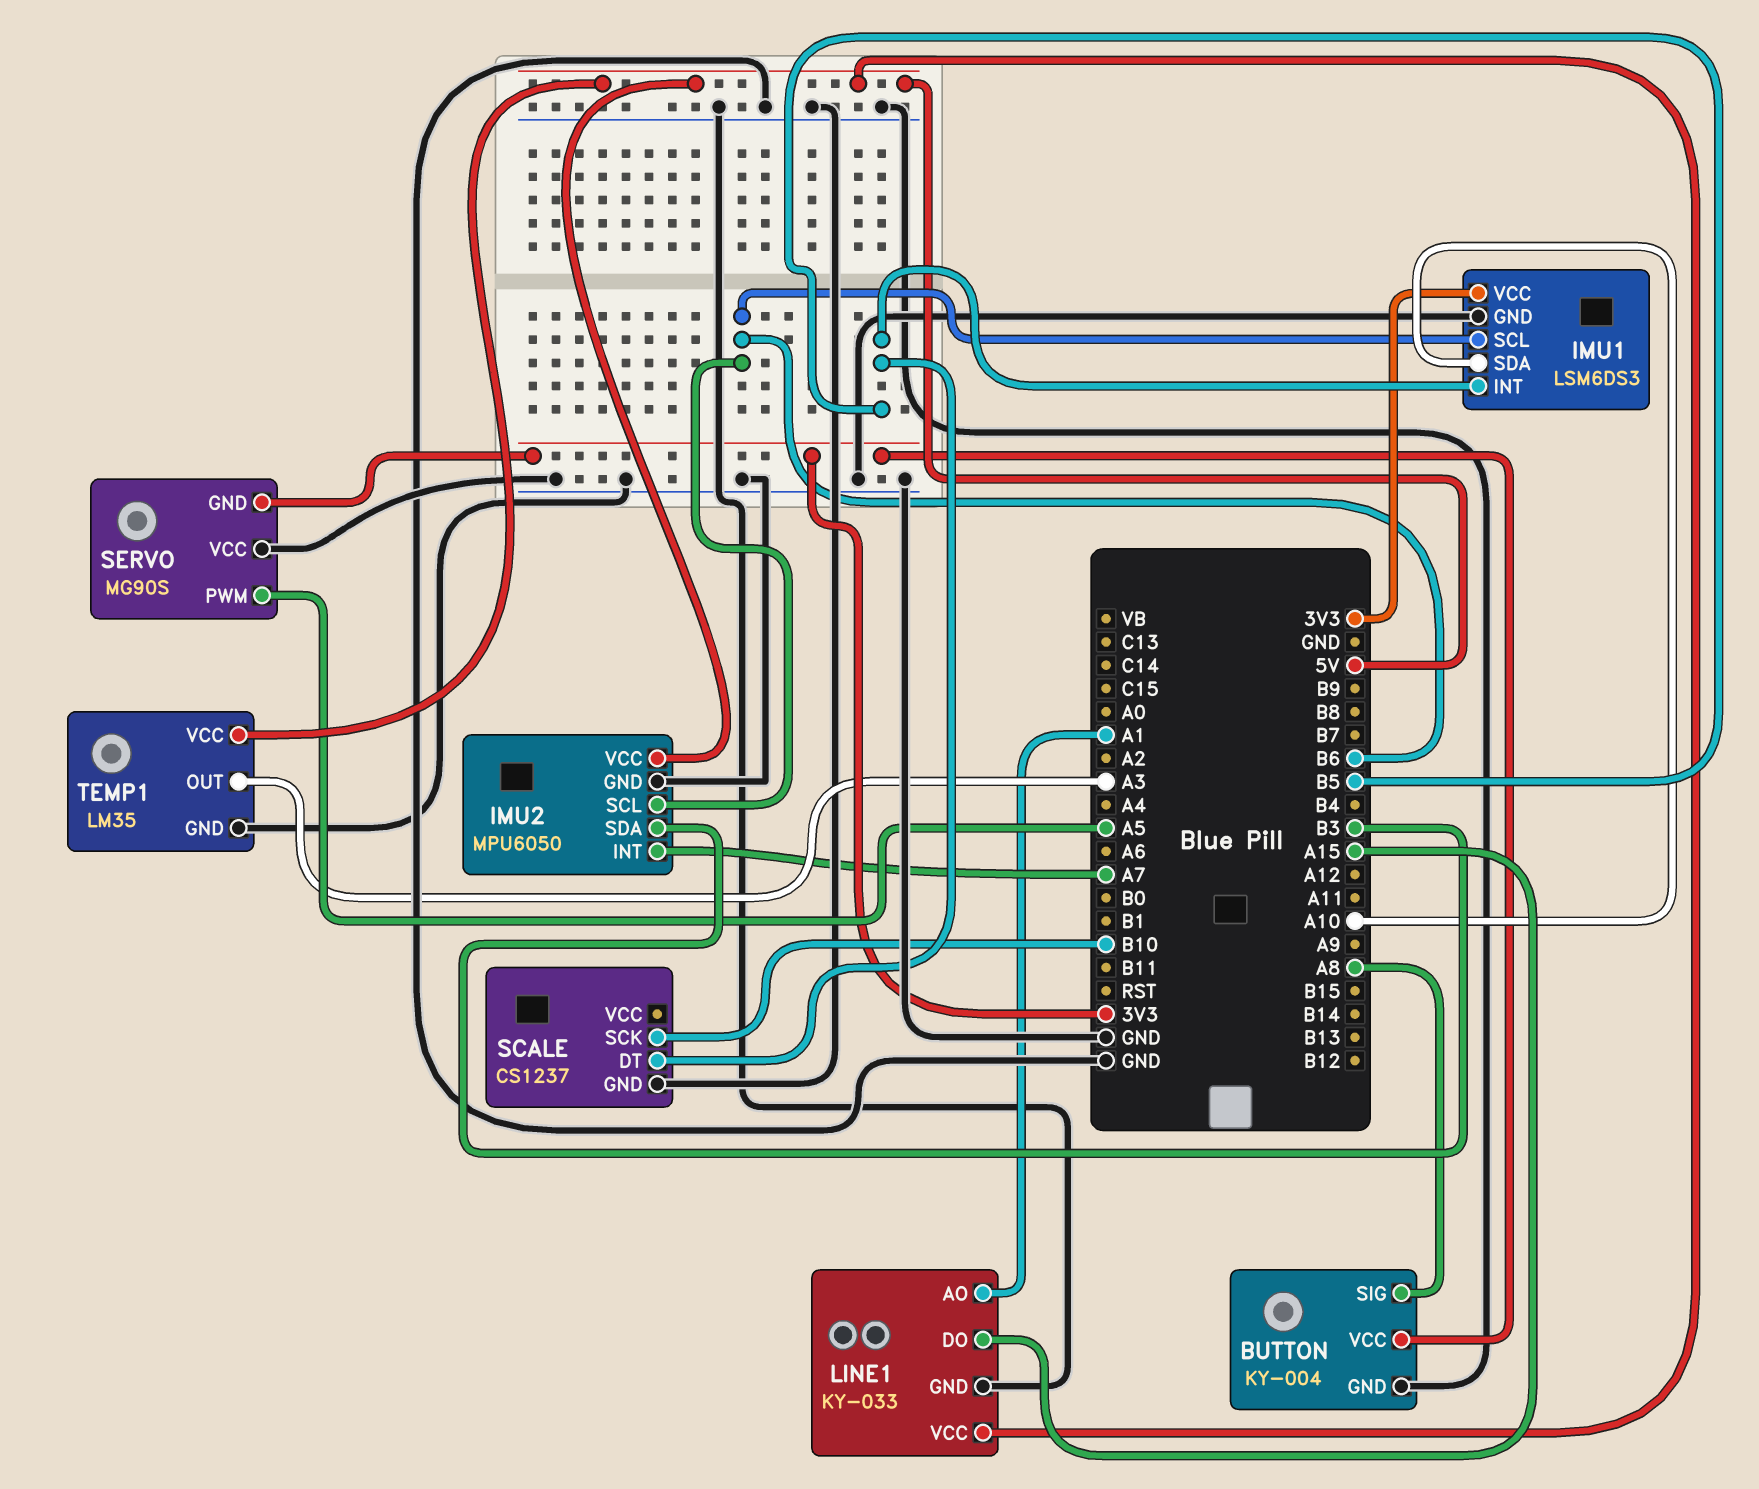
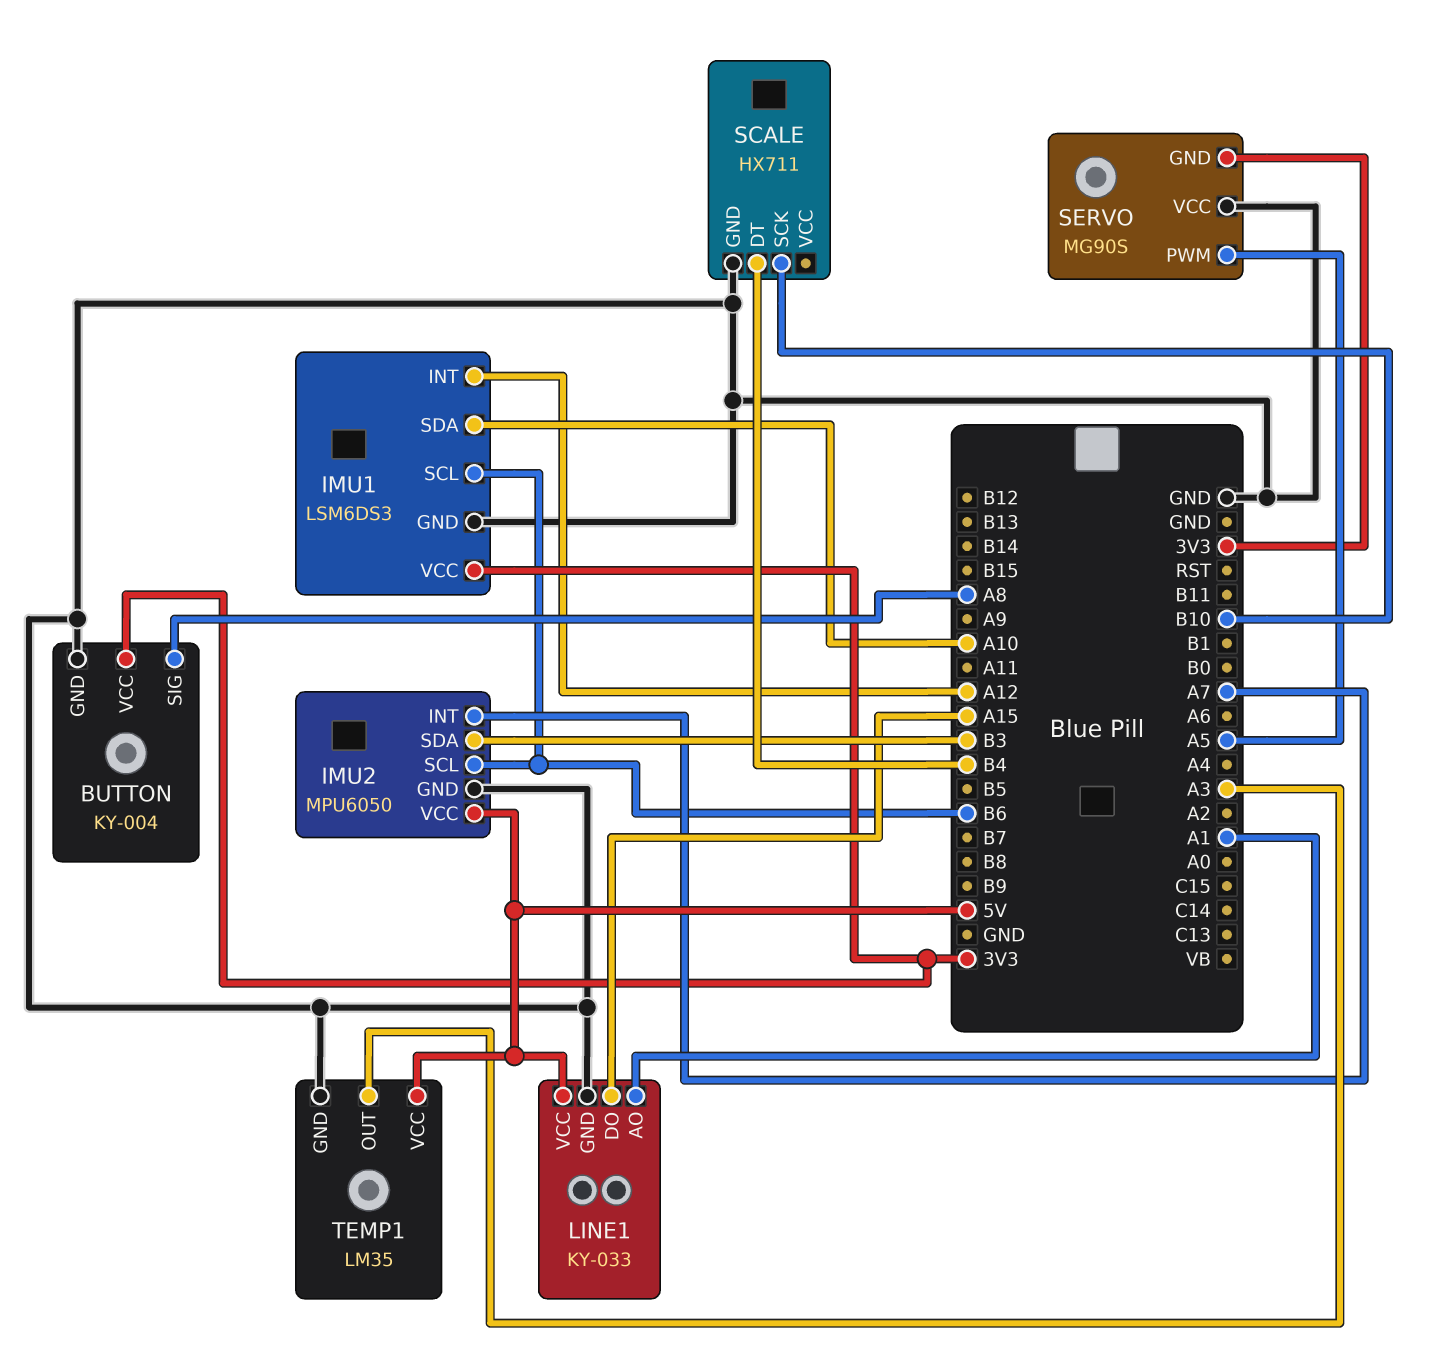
IMU1 pin INT: B5 -> A12
SCALE: CS1237 -> HX711
SCALE pin DT: B5 -> B4

